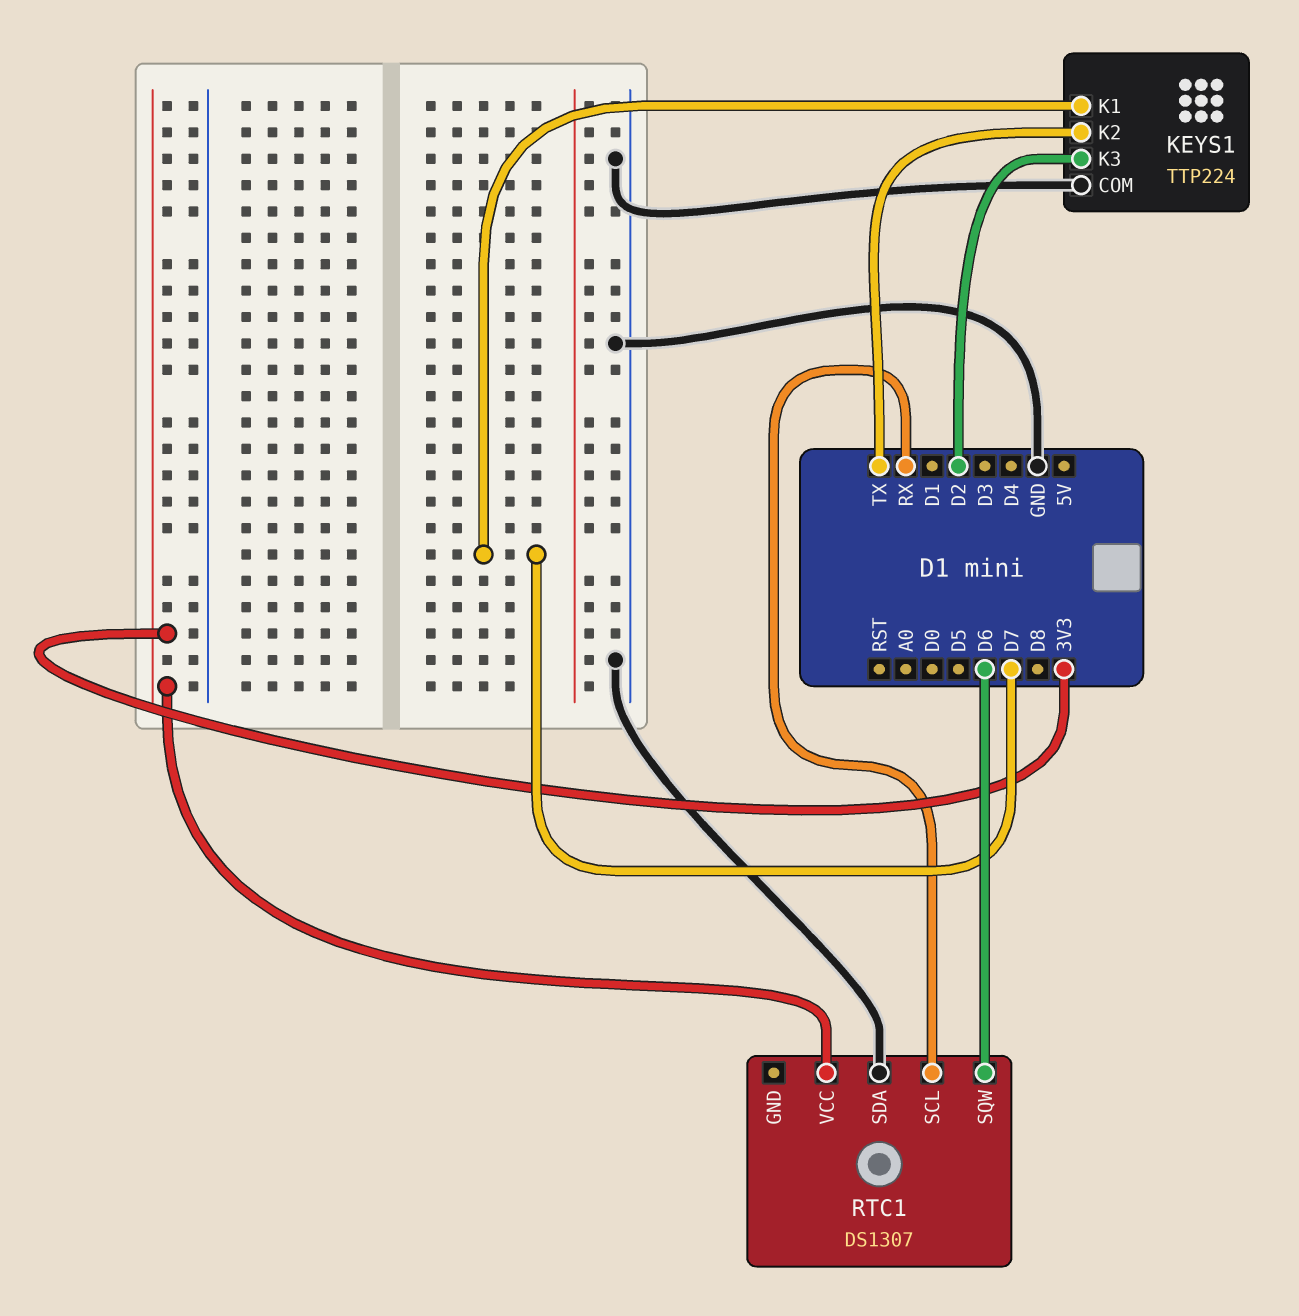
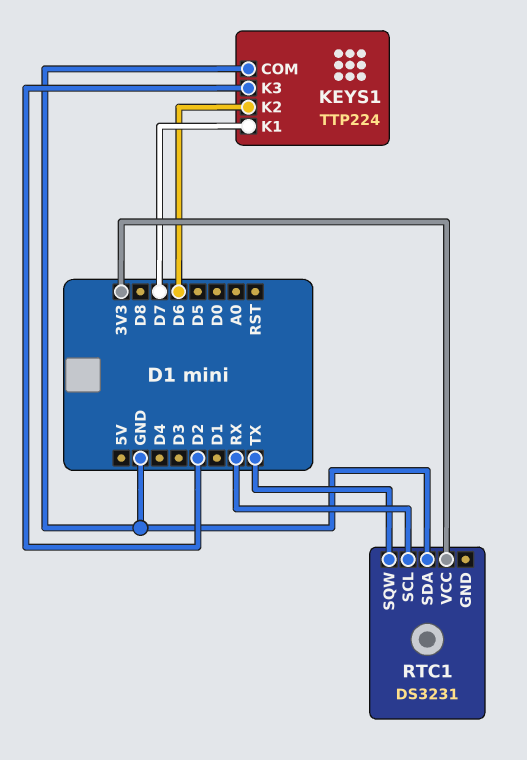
KEYS1 pin K2: TX -> D6
RTC1: DS1307 -> DS3231
RTC1 pin SQW: D6 -> TX

